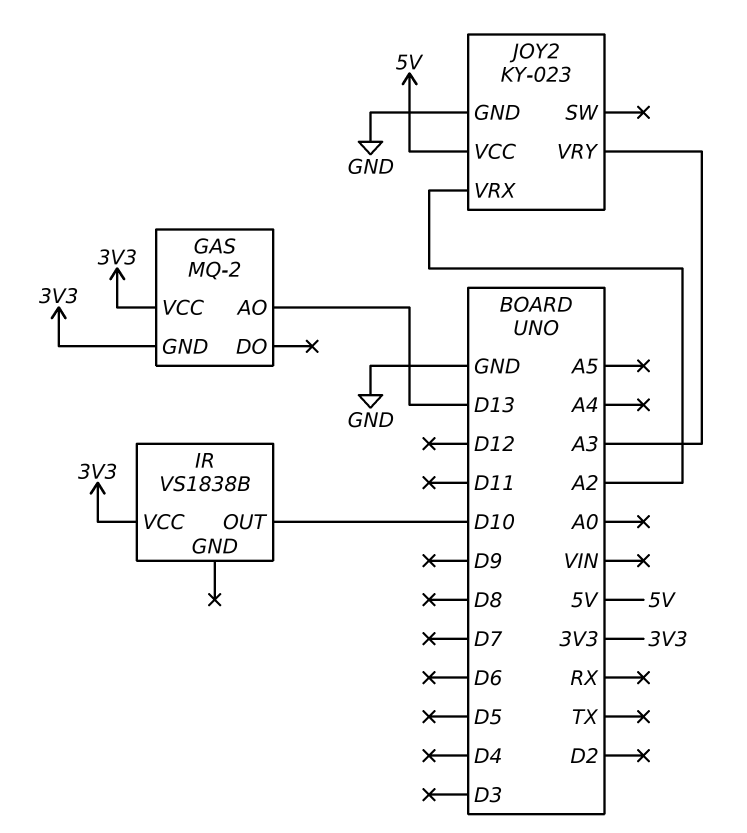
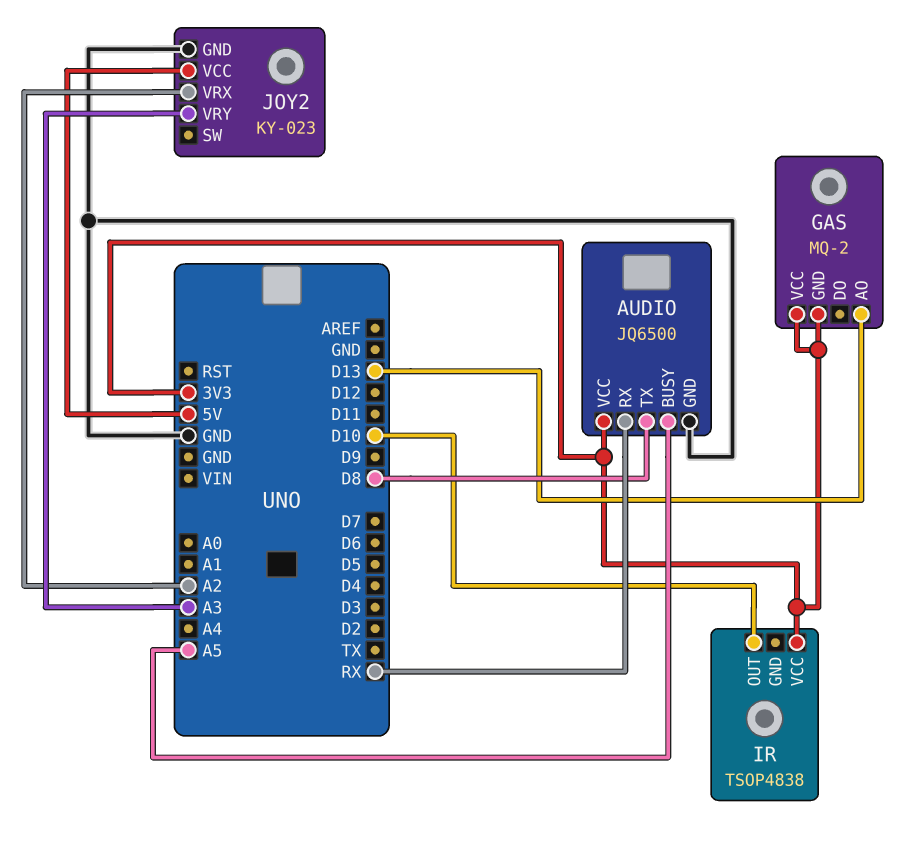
AUDIO: none -> JQ6500
AUDIO pin BUSY: none -> A5
AUDIO pin GND: none -> GND
AUDIO pin RX: none -> RX
AUDIO pin TX: none -> D8
AUDIO pin VCC: none -> 3V3
IR: VS1838B -> TSOP4838

